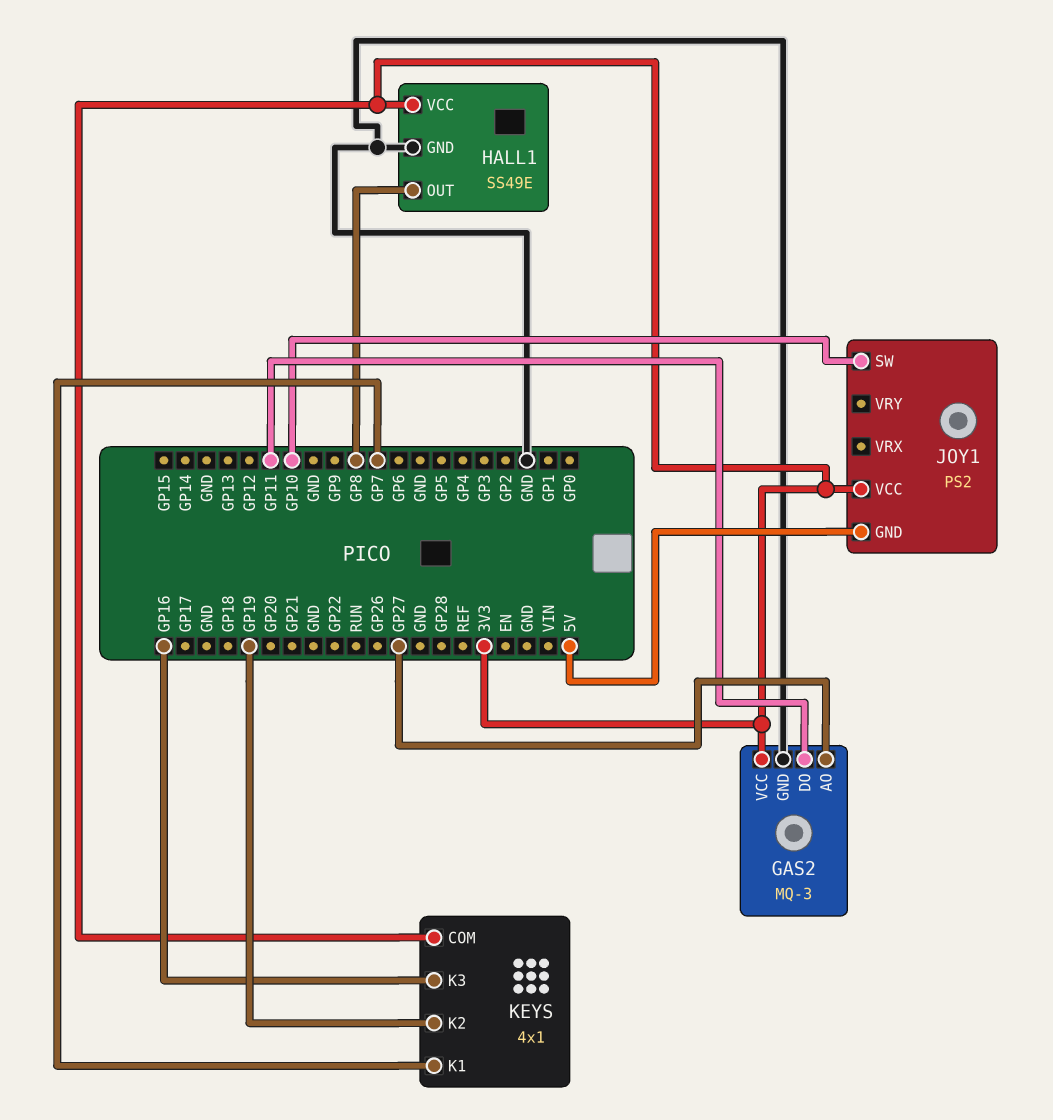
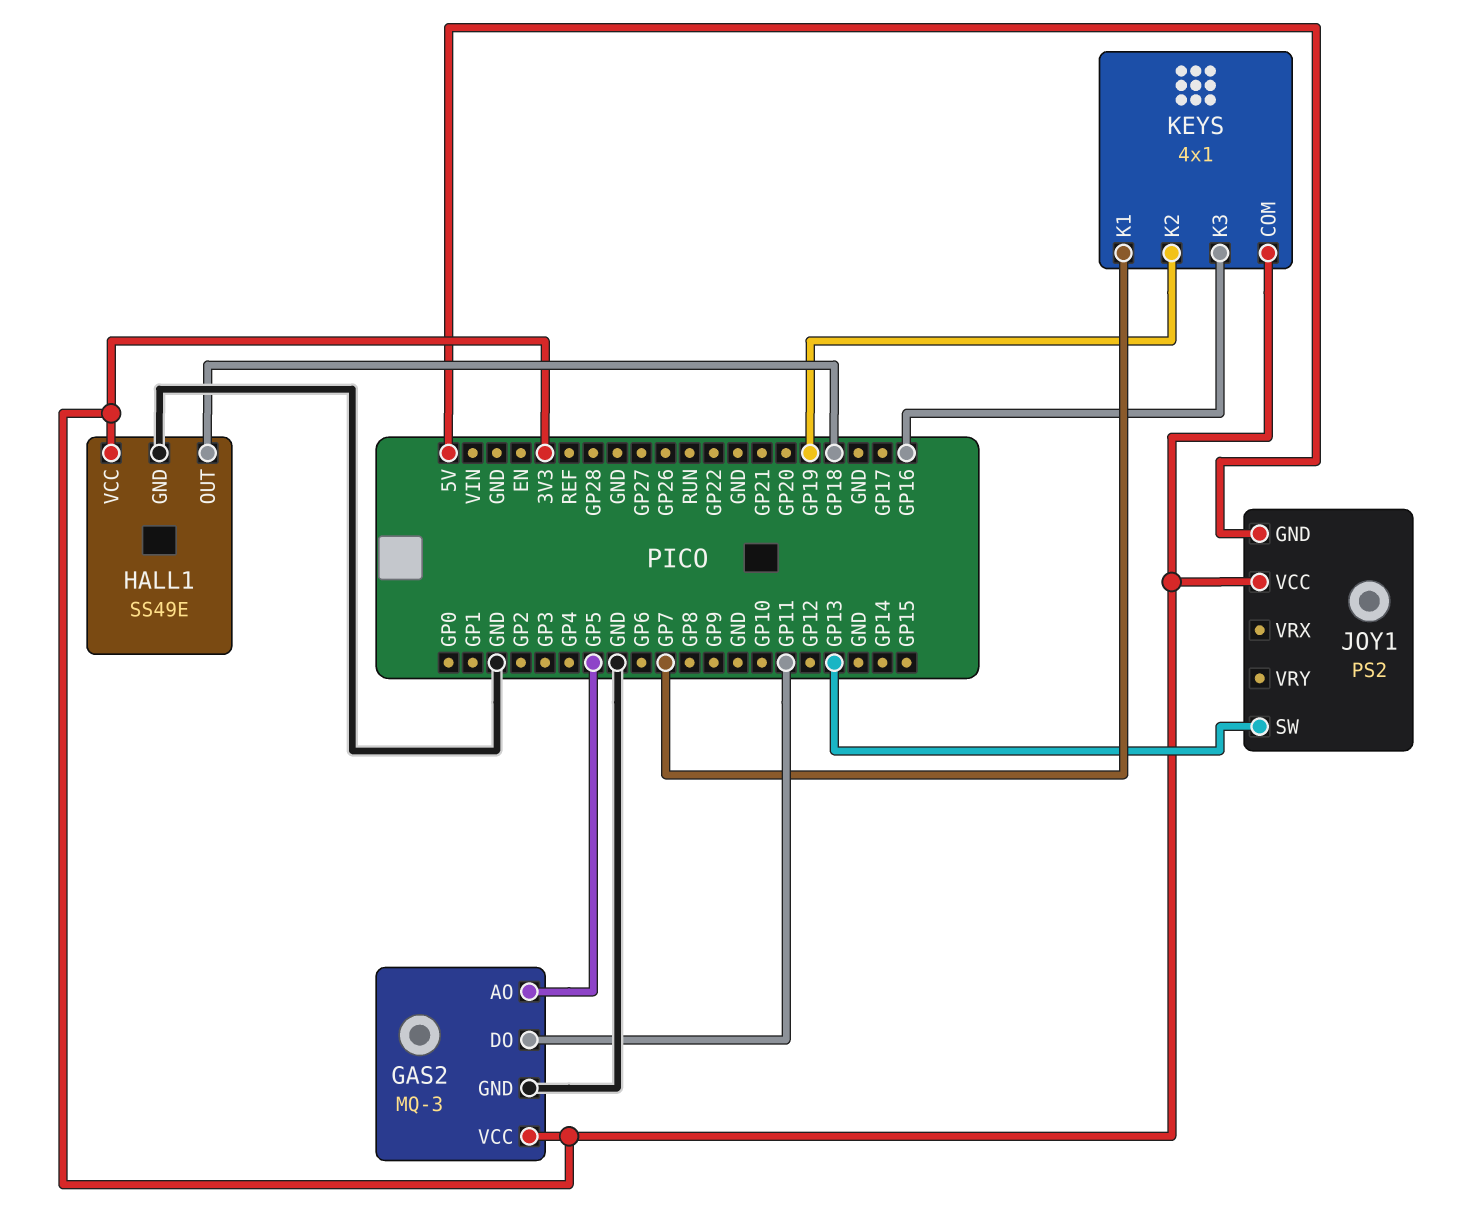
GAS2 pin AO: GP27 -> GP5
HALL1 pin OUT: GP8 -> GP18
JOY1 pin SW: GP10 -> GP13

